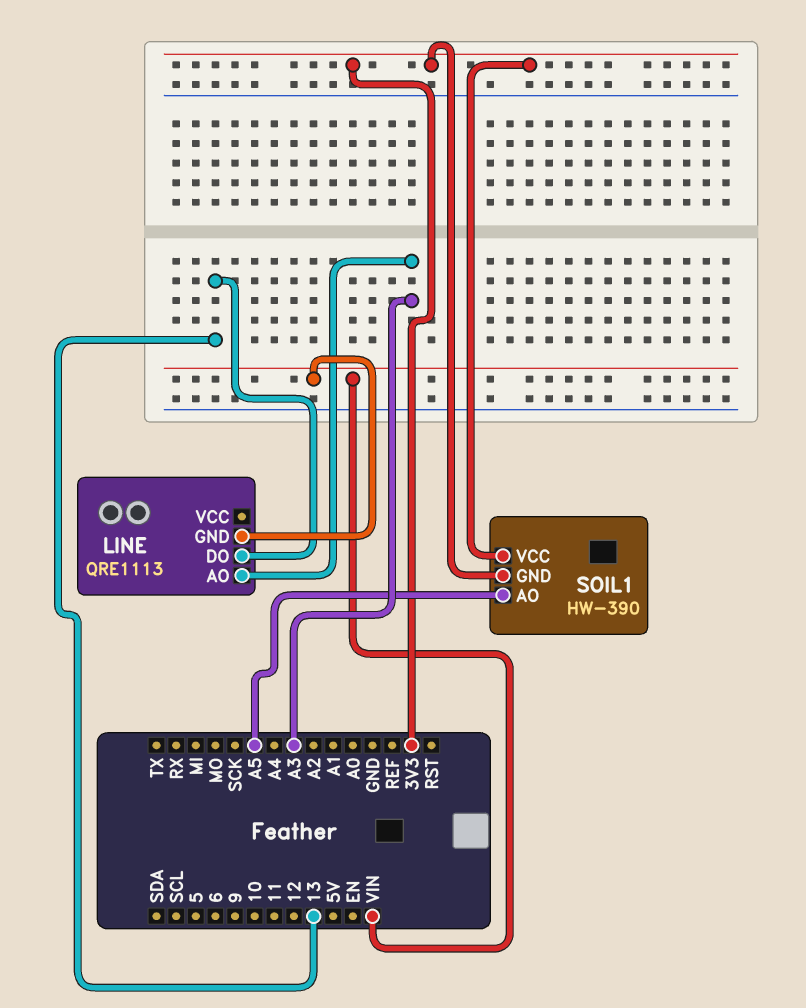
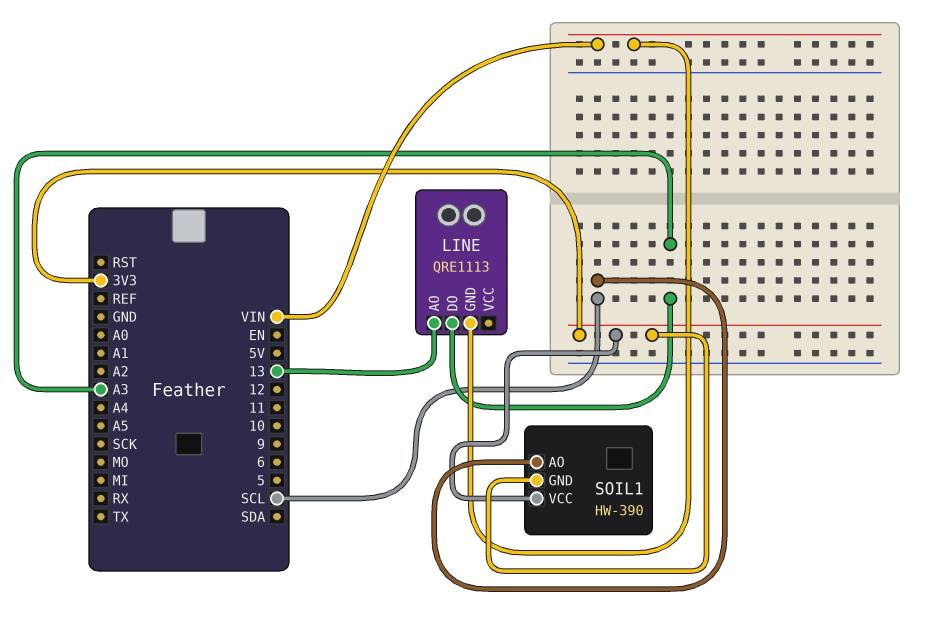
LINE pin AO: A3 -> 13
LINE pin DO: 13 -> A3
SOIL1 pin AO: A5 -> SCL

